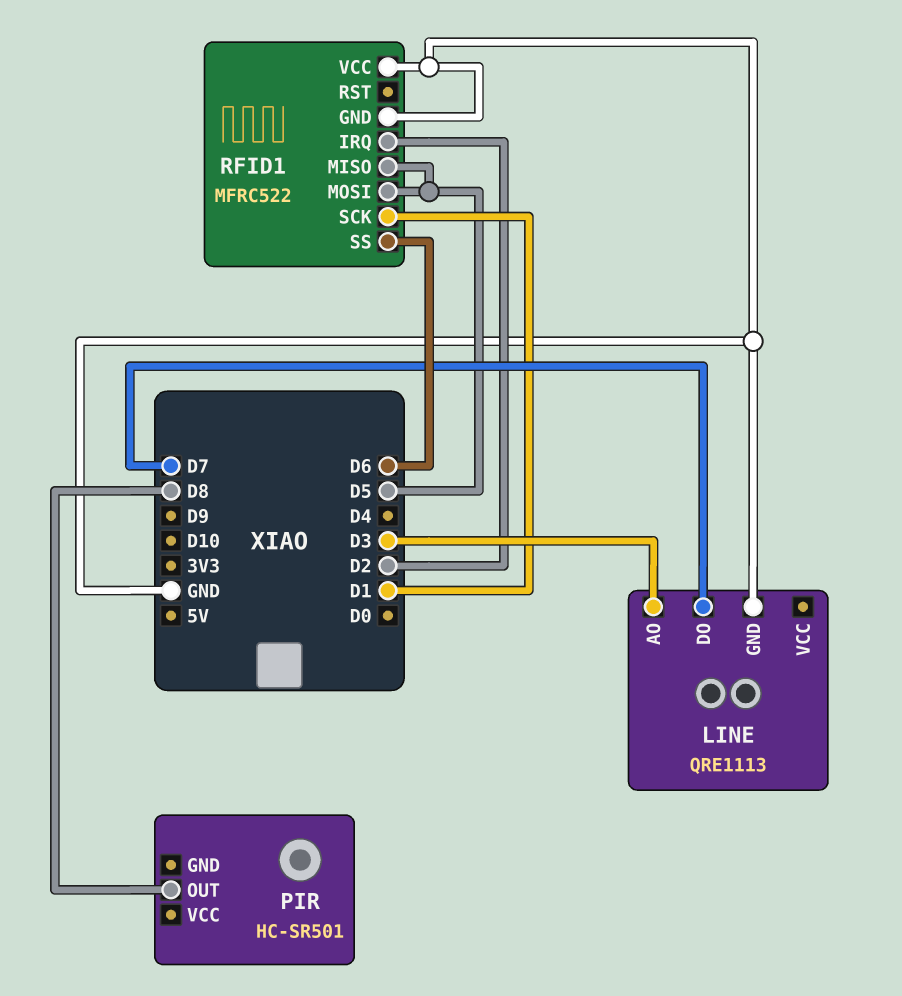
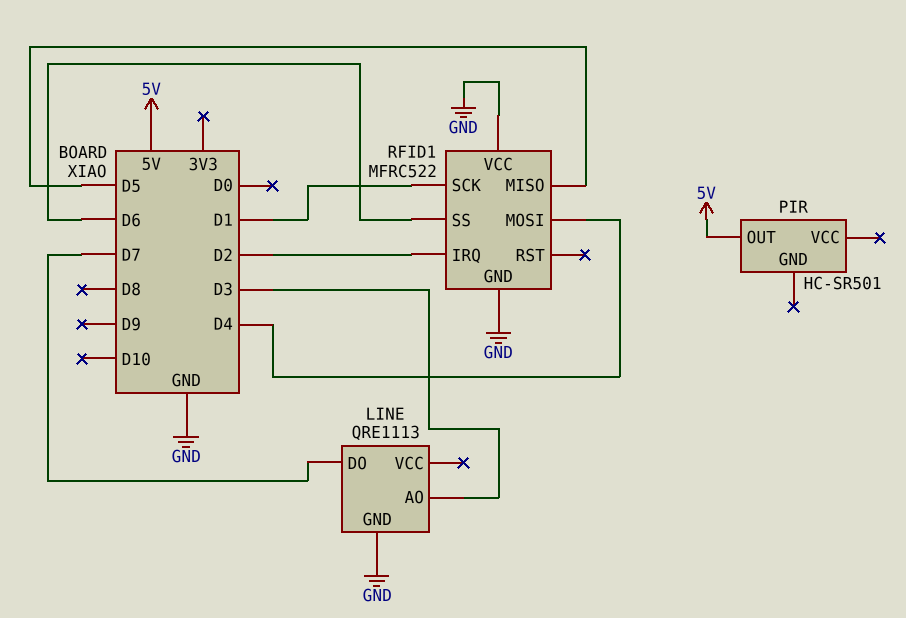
PIR pin OUT: D8 -> 5V
RFID1 pin MOSI: D5 -> D4

